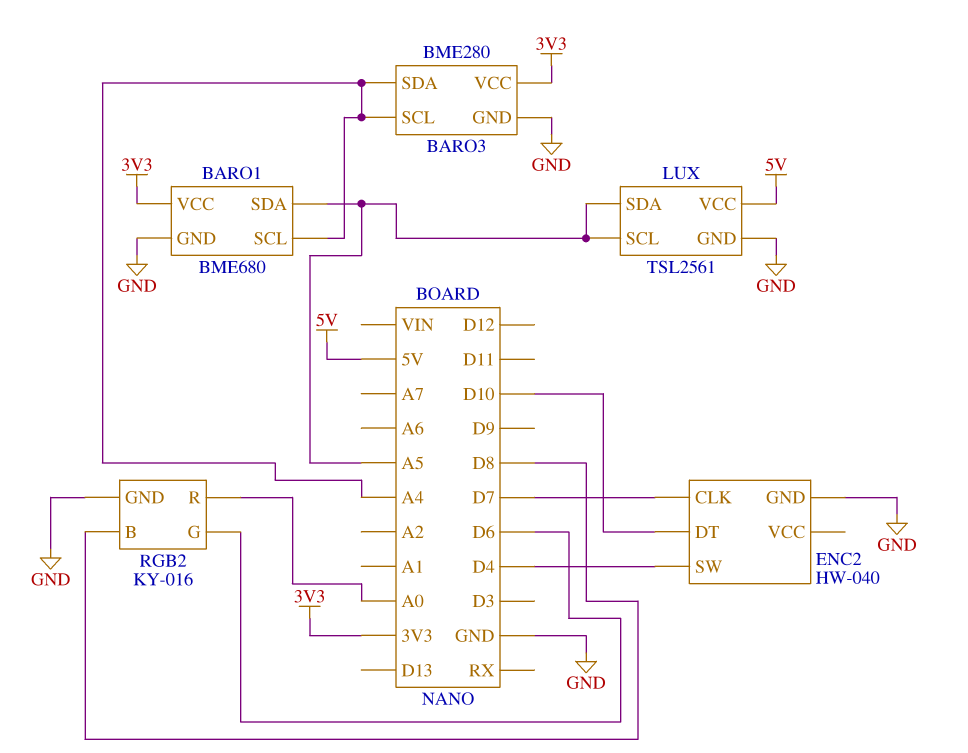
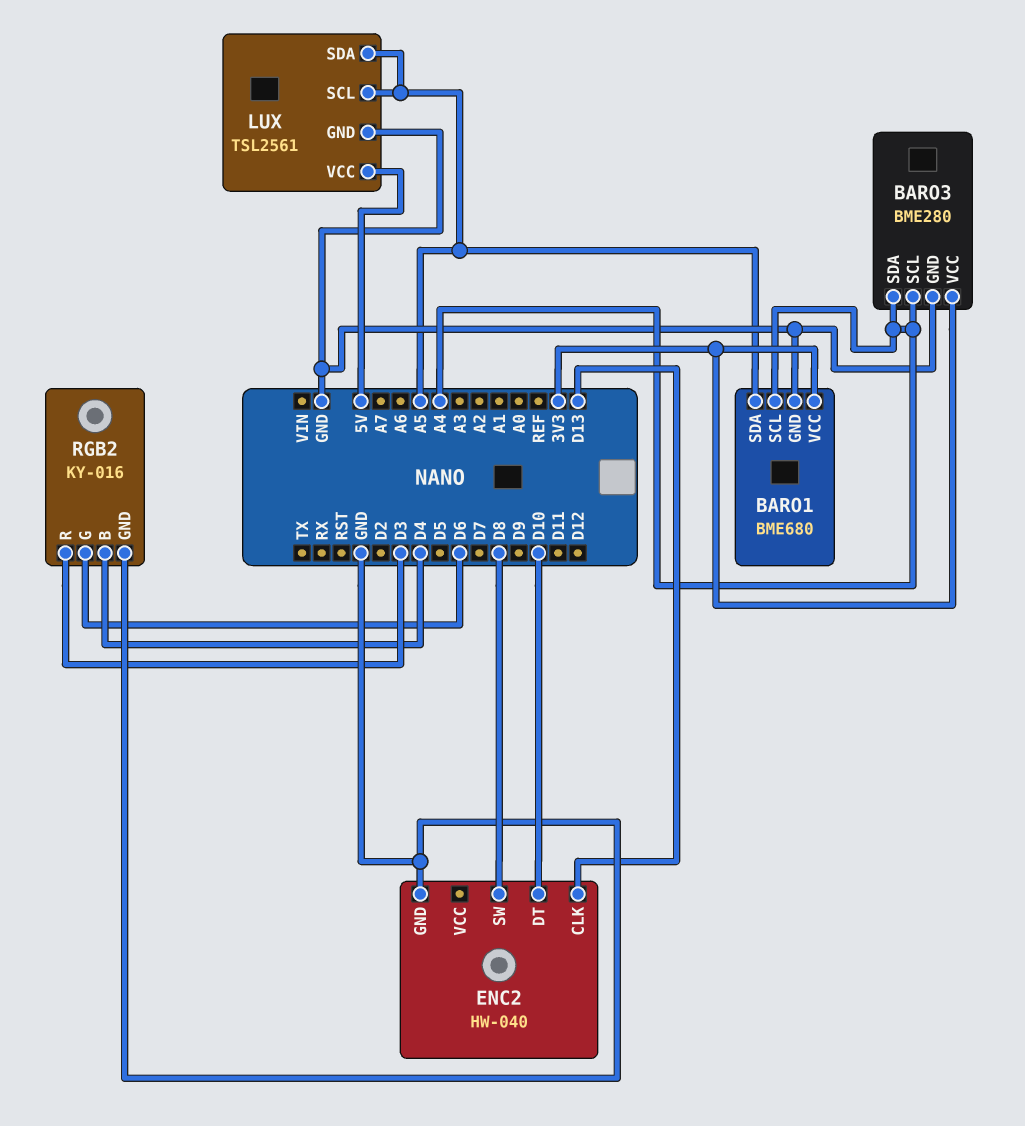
ENC2 pin CLK: D7 -> D13
ENC2 pin SW: D4 -> D8
RGB2 pin B: D8 -> D4
RGB2 pin R: A0 -> D3

